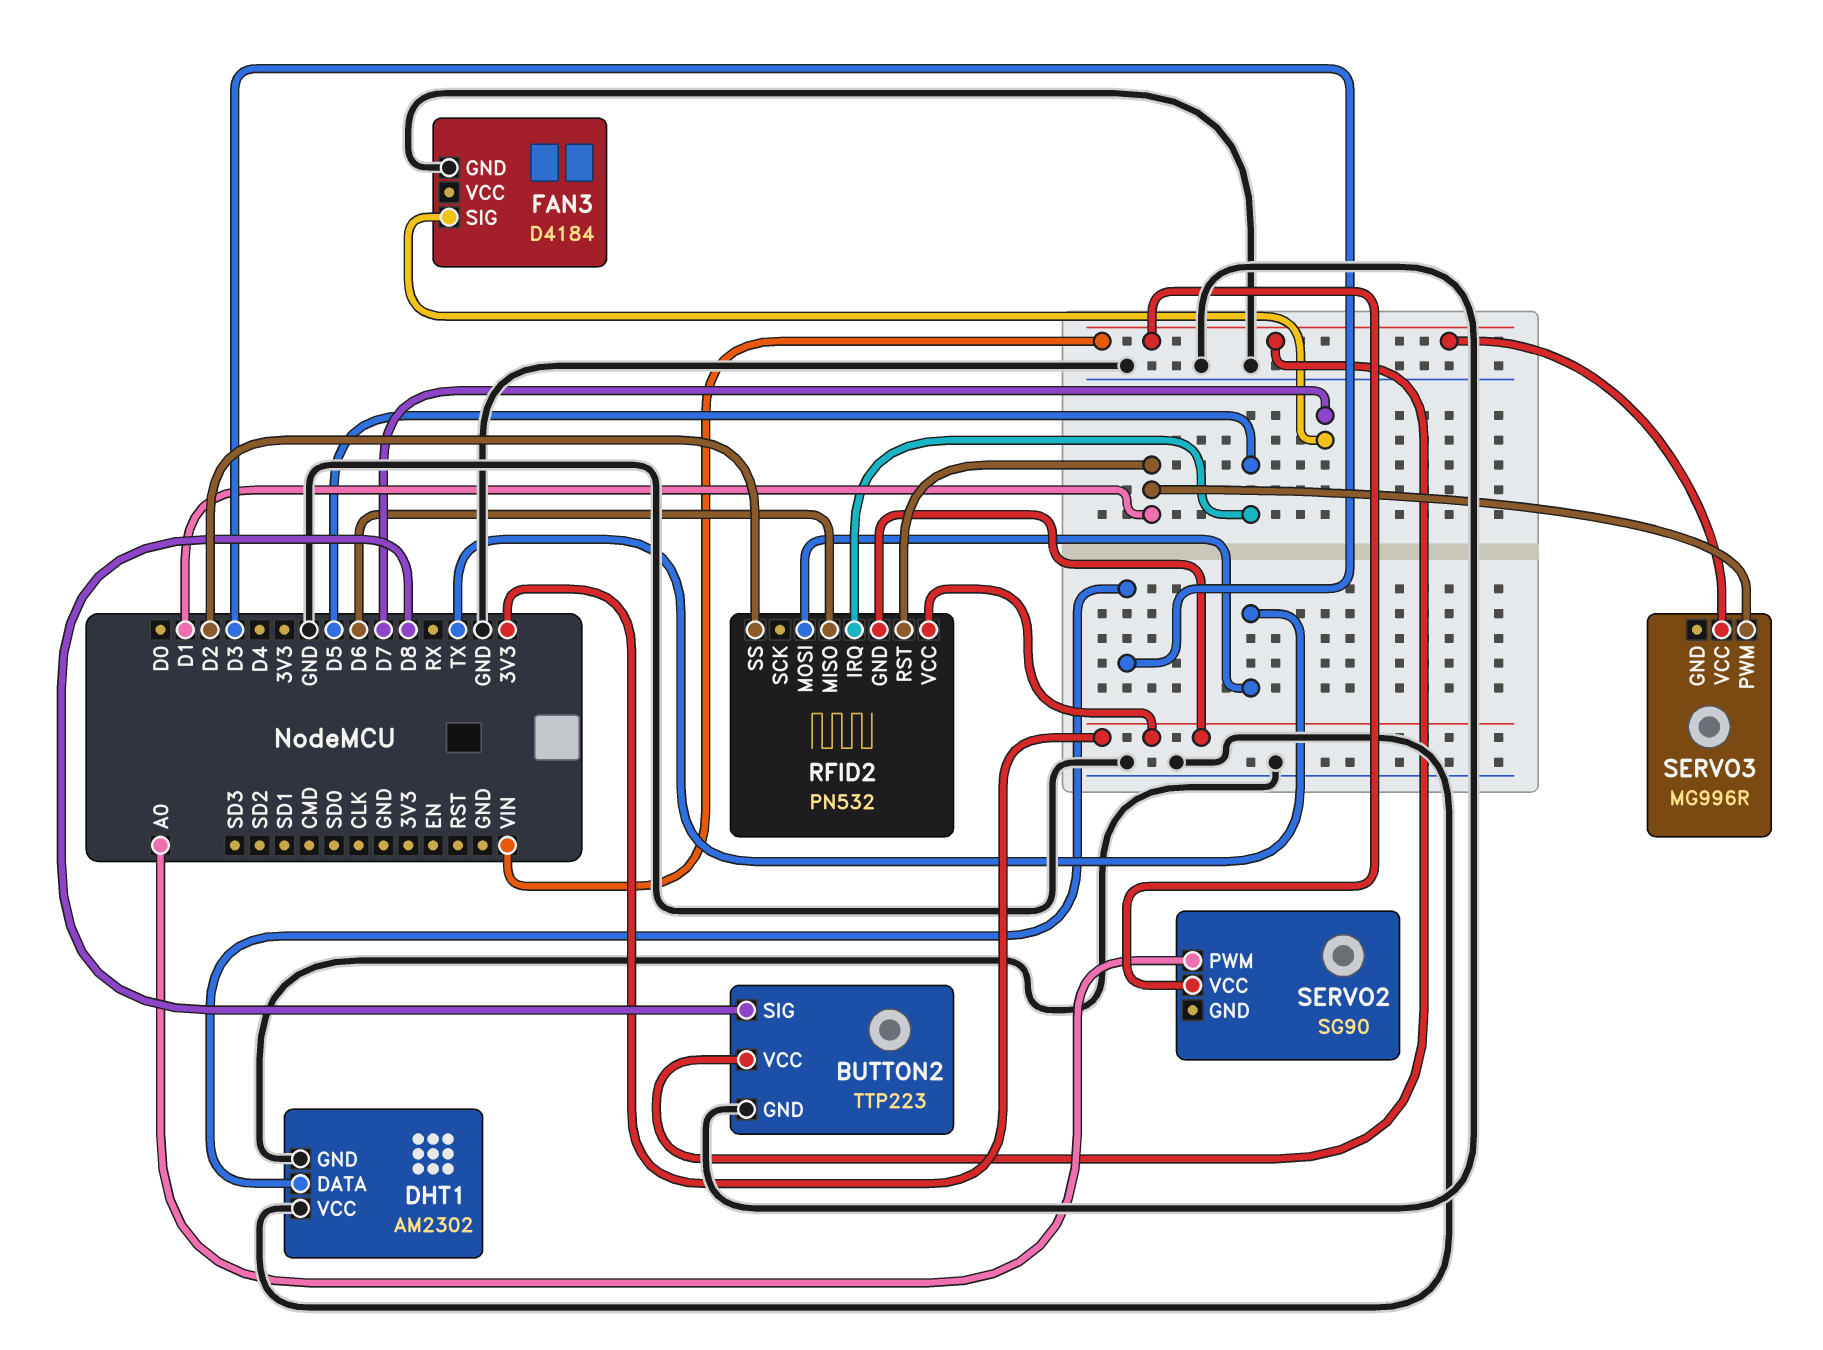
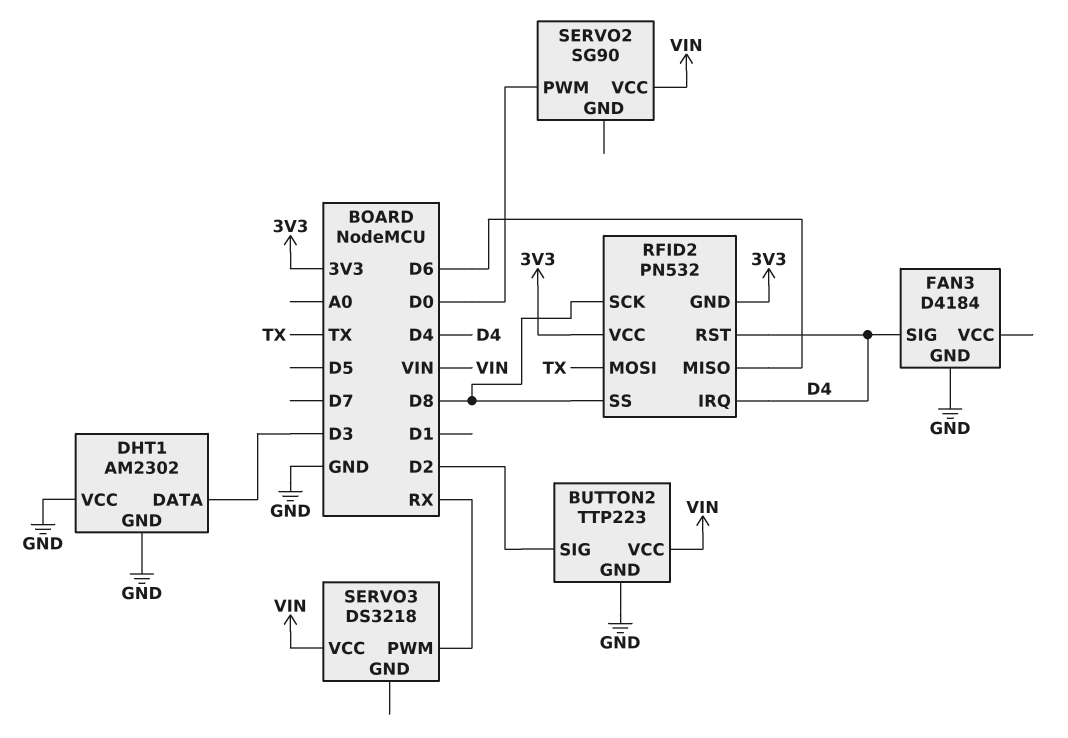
BUTTON2 pin SIG: D8 -> D2
FAN3 pin SIG: D7 -> D4
RFID2 pin IRQ: D5 -> D4
RFID2 pin RST: D1 -> D4
RFID2 pin SCK: none -> D8
RFID2 pin SS: D2 -> D8
SERVO2 pin PWM: A0 -> D0
SERVO3: MG996R -> DS3218
SERVO3 pin PWM: D1 -> RX

